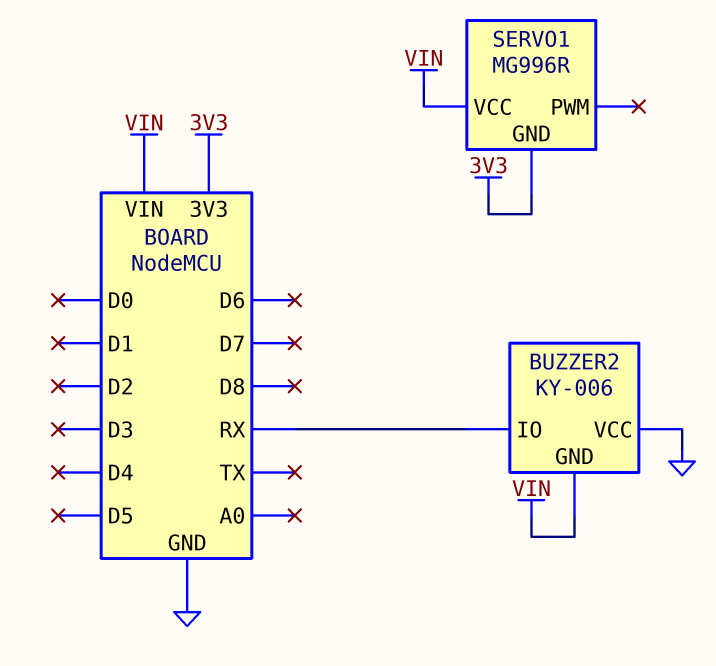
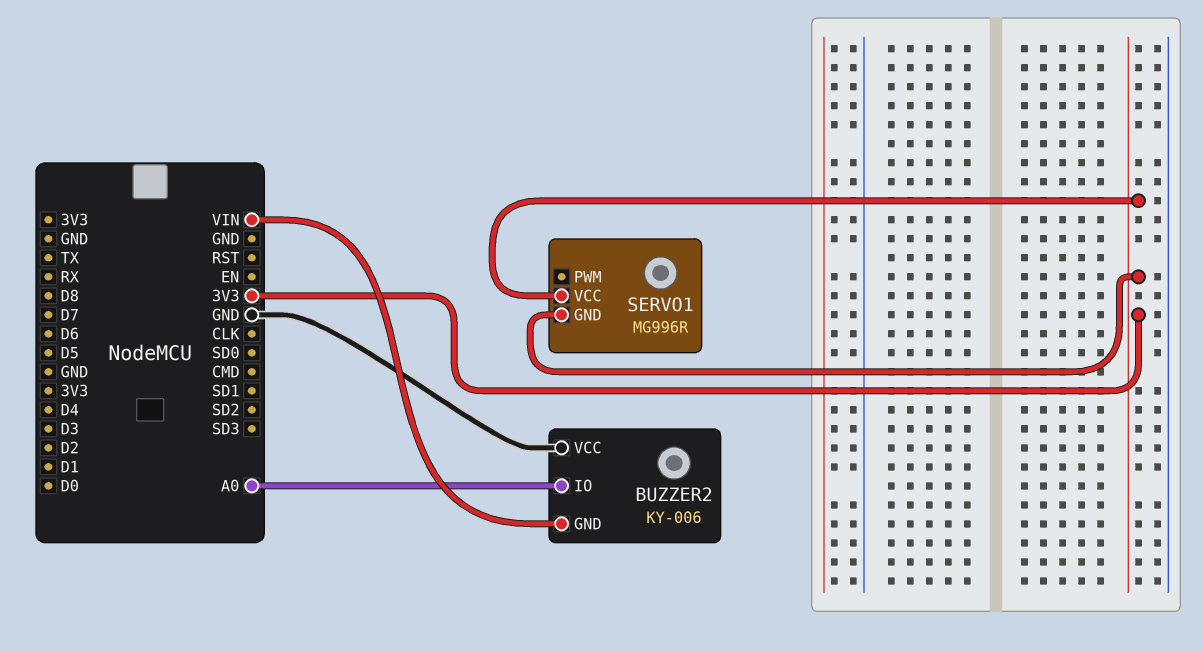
BUZZER2 pin IO: RX -> A0
SERVO1 pin VCC: VIN -> 3V3

